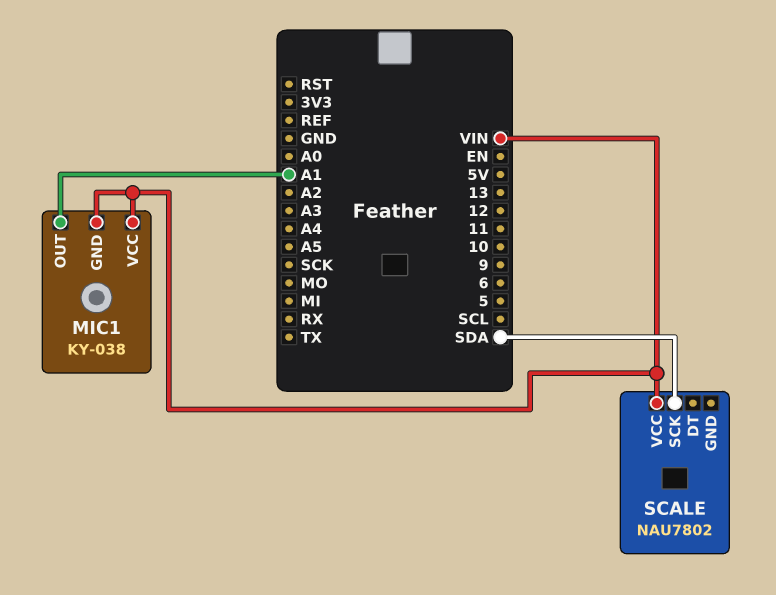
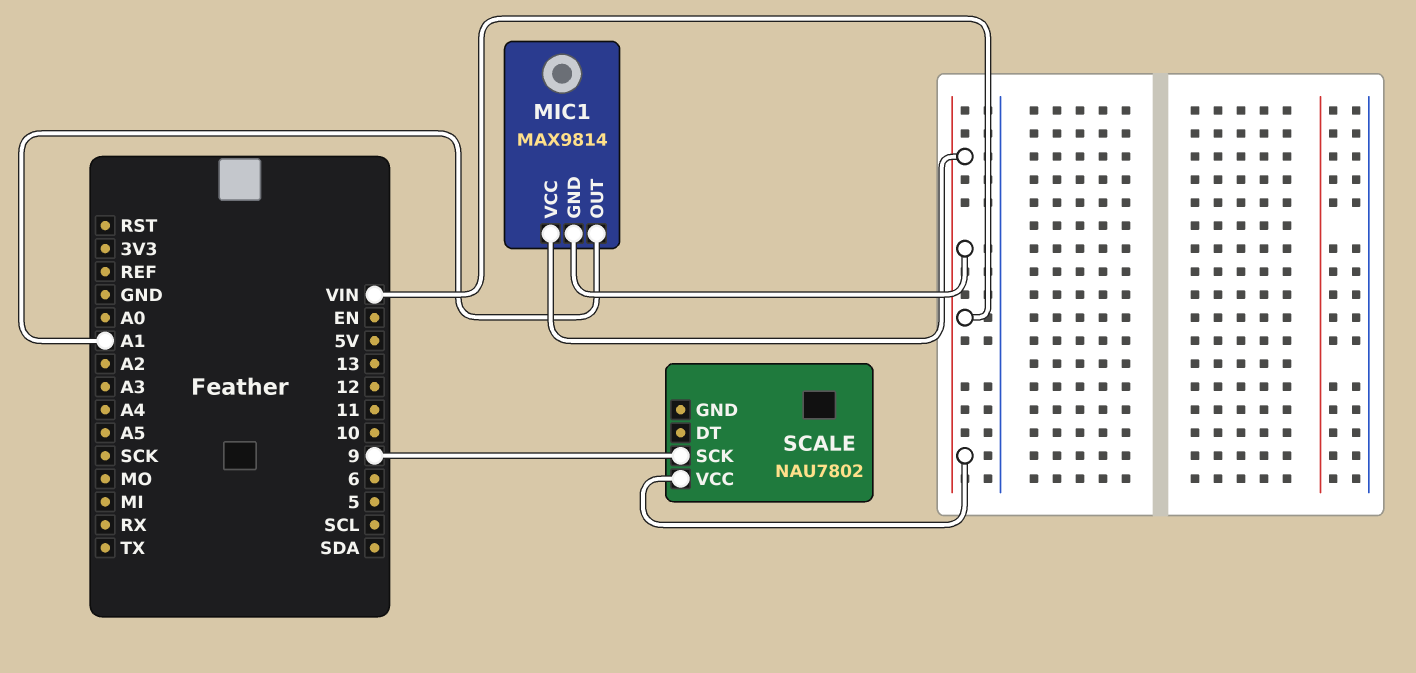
MIC1: KY-038 -> MAX9814
SCALE pin SCK: SDA -> 9

